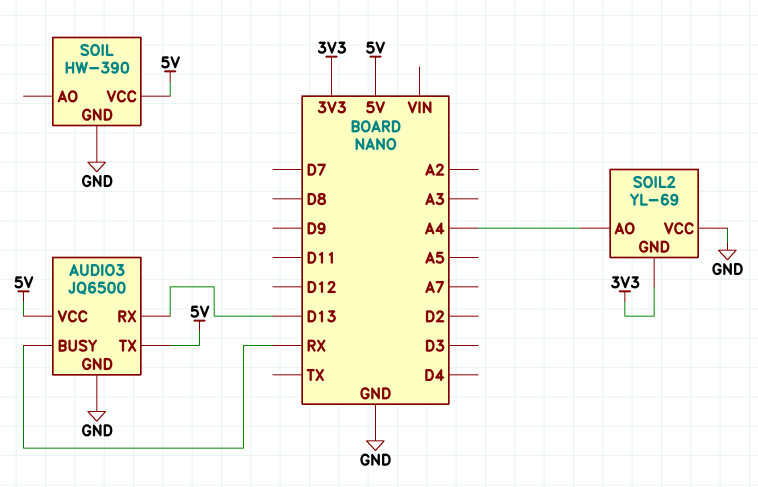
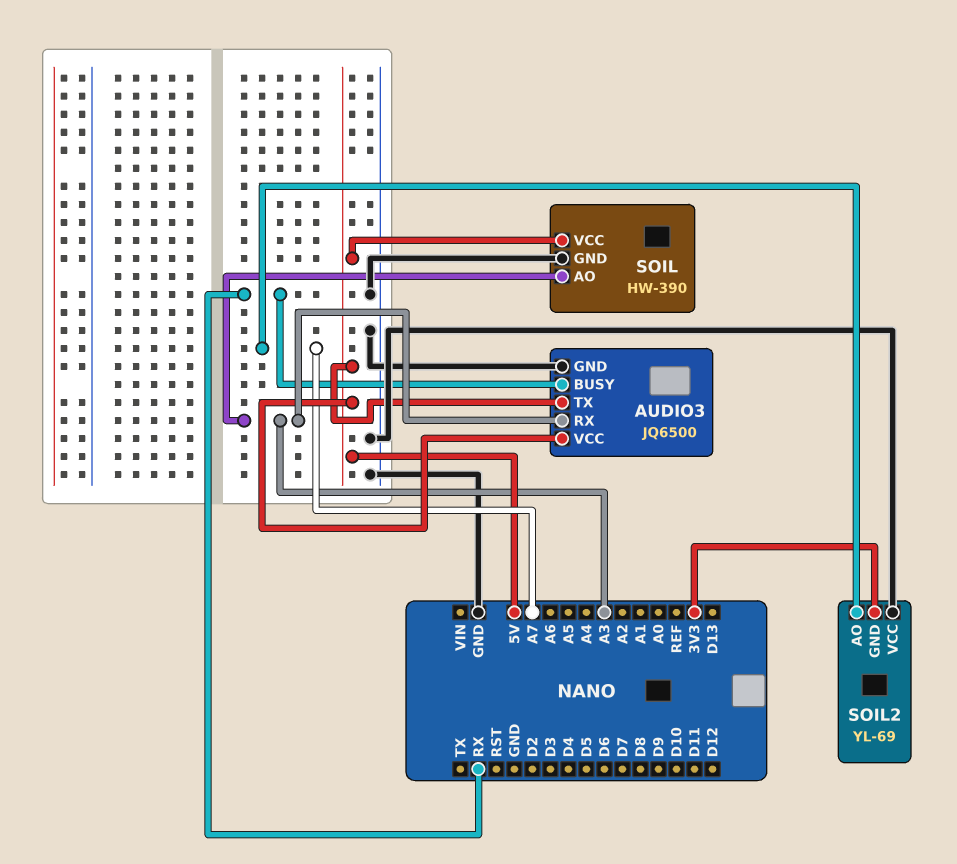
AUDIO3 pin RX: D13 -> A3
SOIL pin AO: none -> A3
SOIL2 pin AO: A4 -> A7

